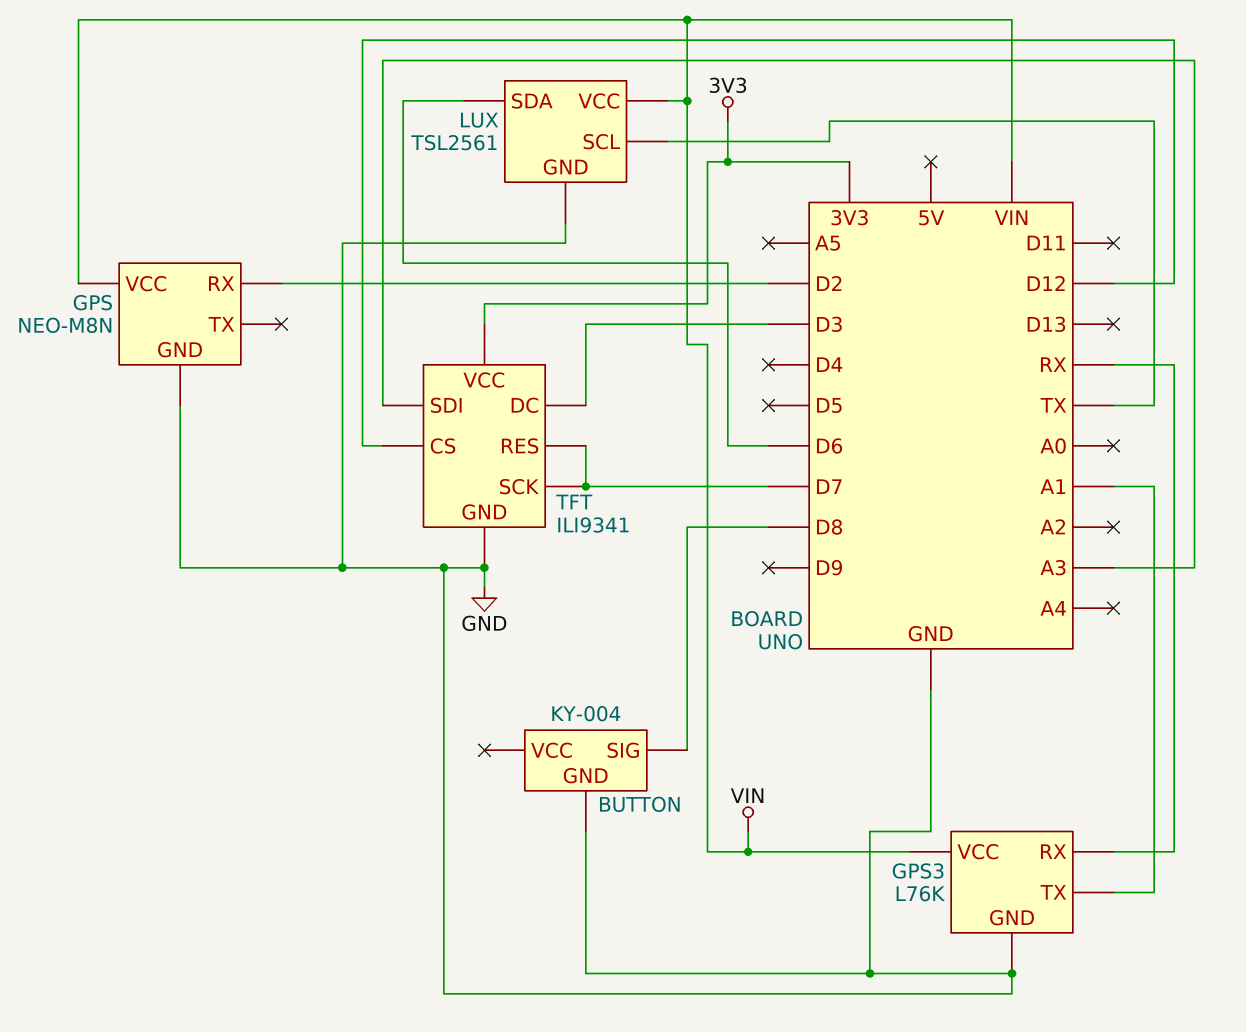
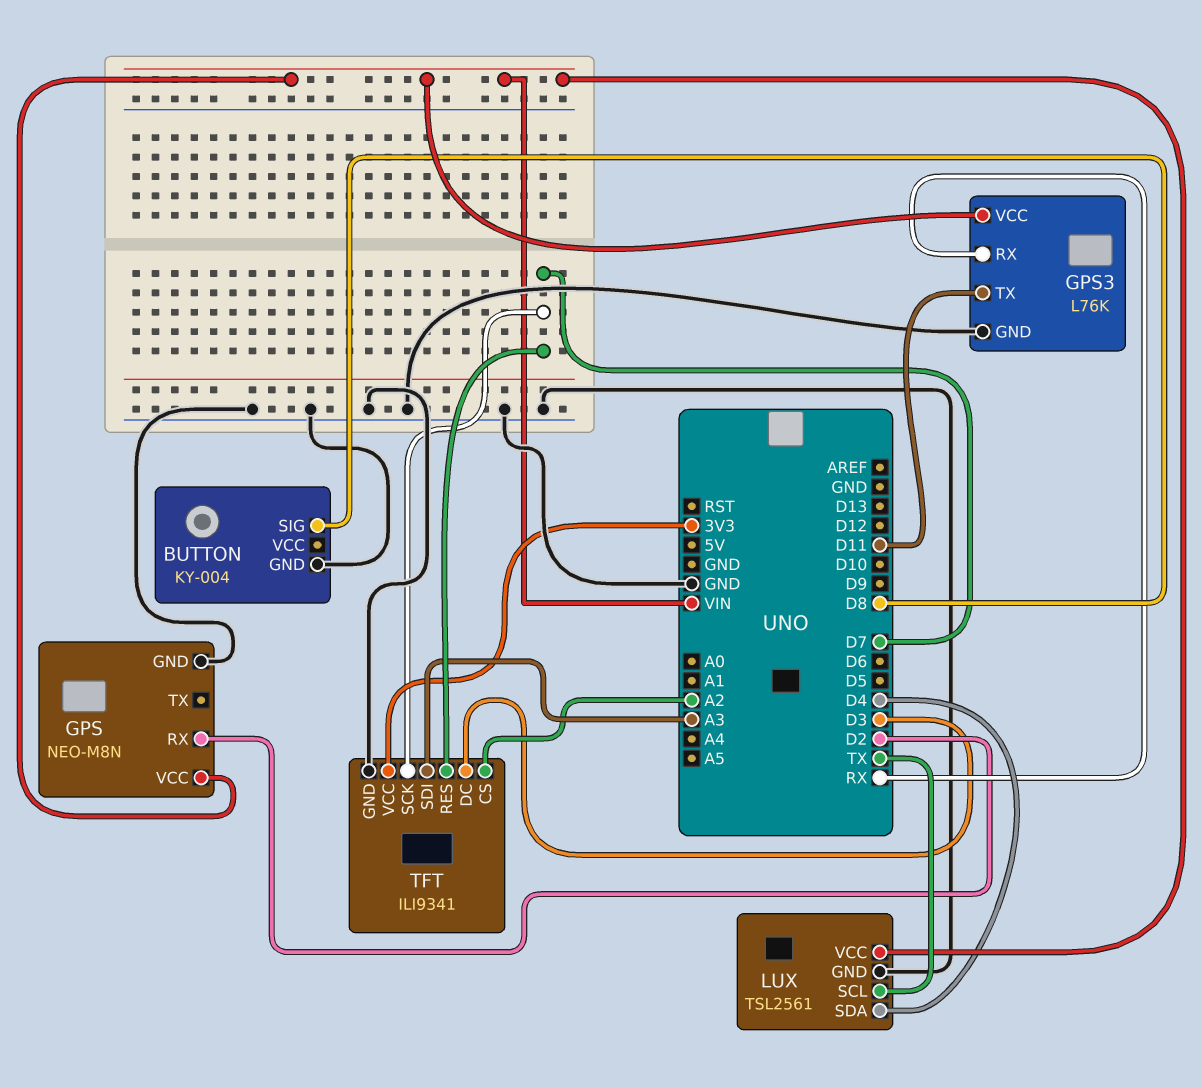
GPS3 pin TX: A1 -> D11
LUX pin SDA: D6 -> D4
TFT pin CS: D12 -> A2

